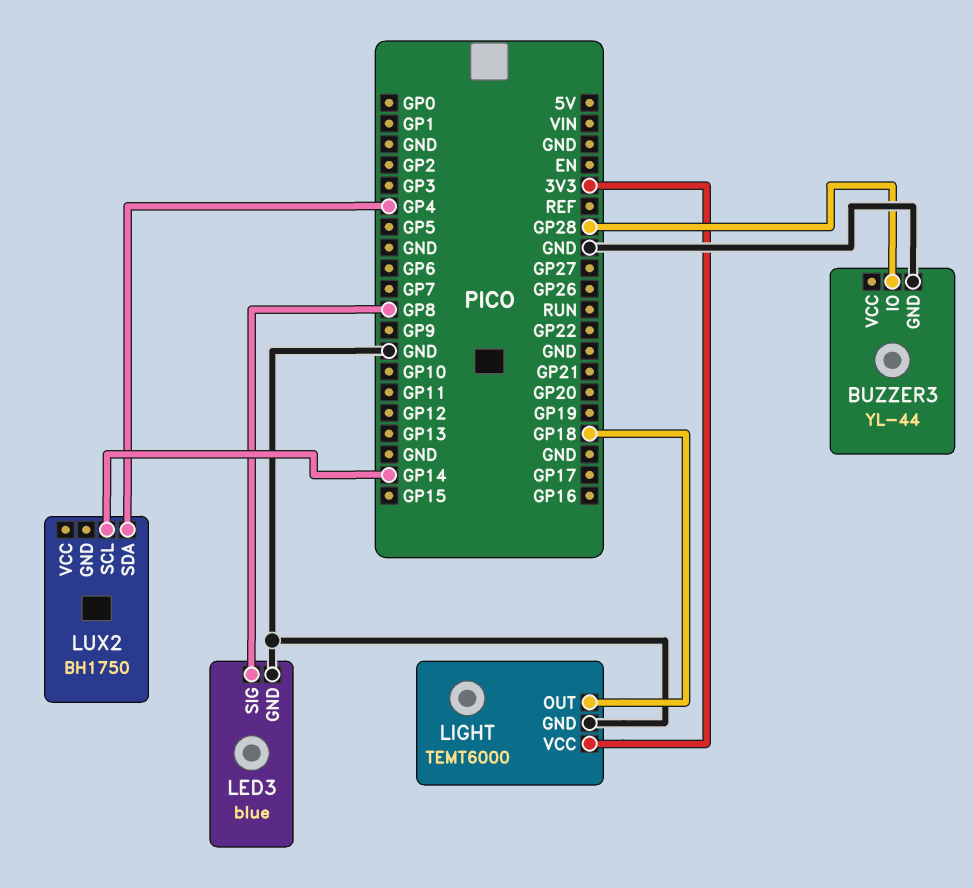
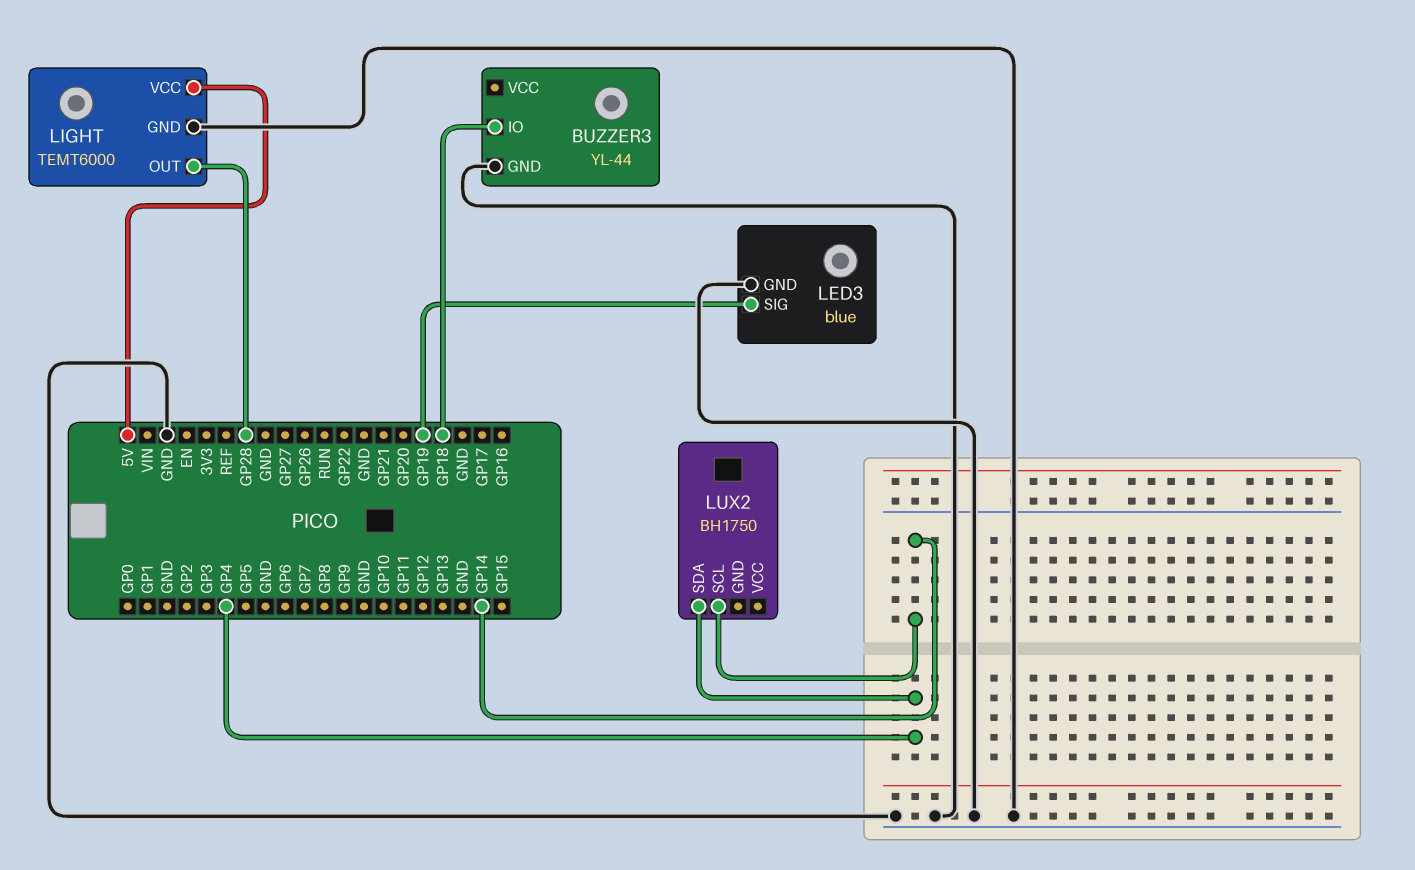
BUZZER3 pin IO: GP28 -> GP18
LED3 pin SIG: GP8 -> GP19
LIGHT pin OUT: GP18 -> GP28
LIGHT pin VCC: 3V3 -> 5V

